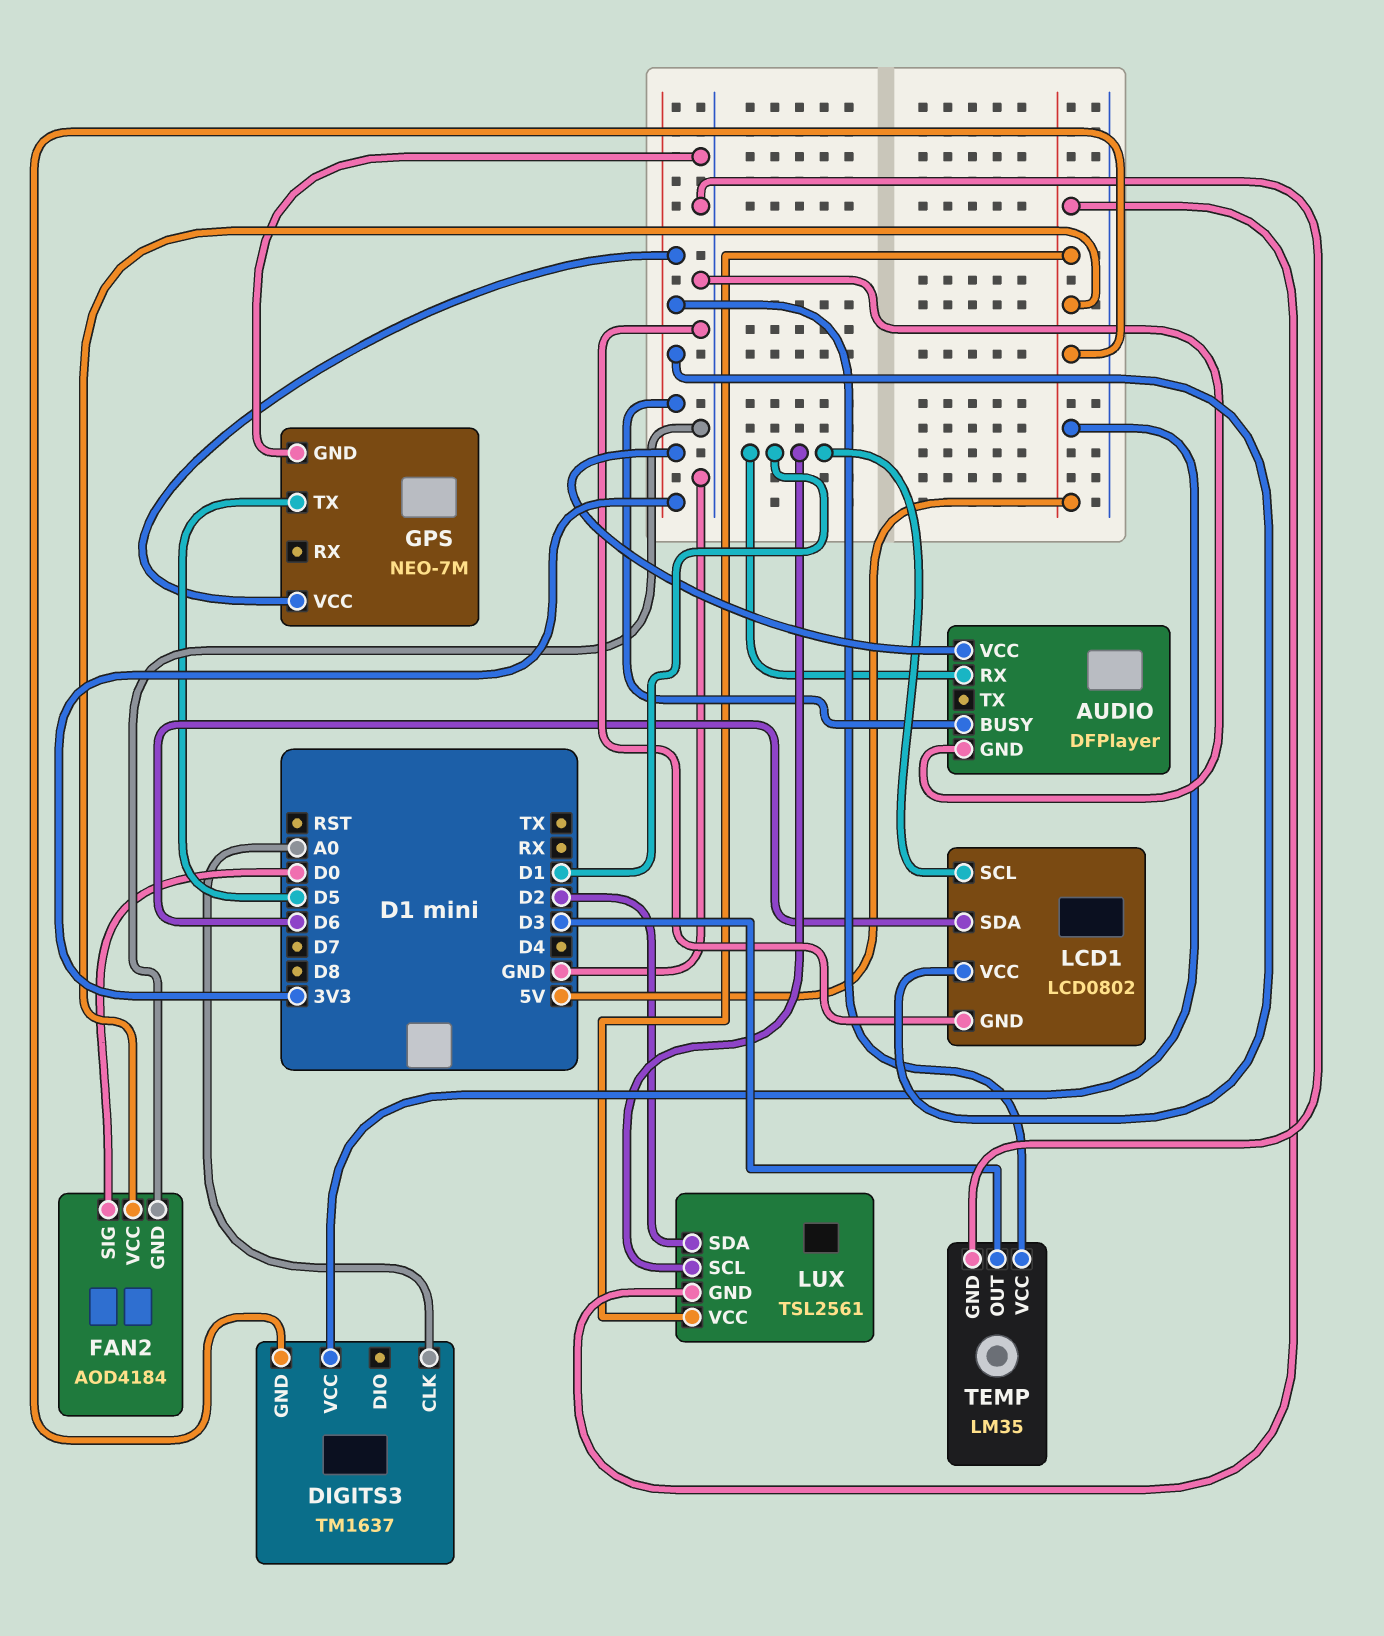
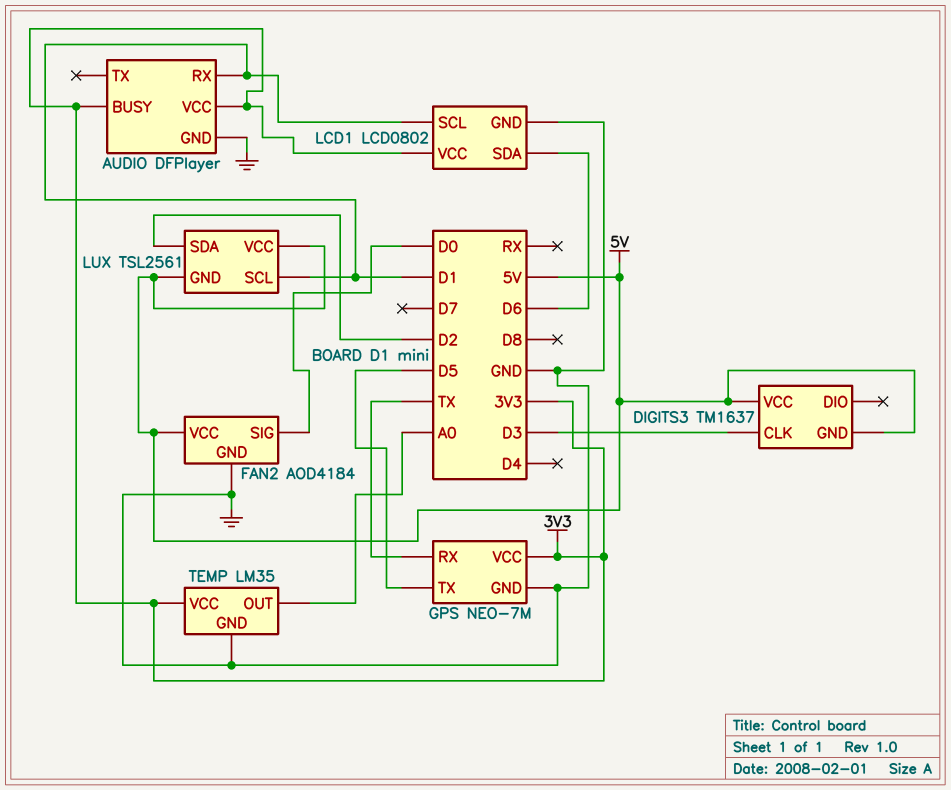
DIGITS3 pin CLK: A0 -> D3
GPS pin RX: none -> TX
TEMP pin OUT: D3 -> A0

